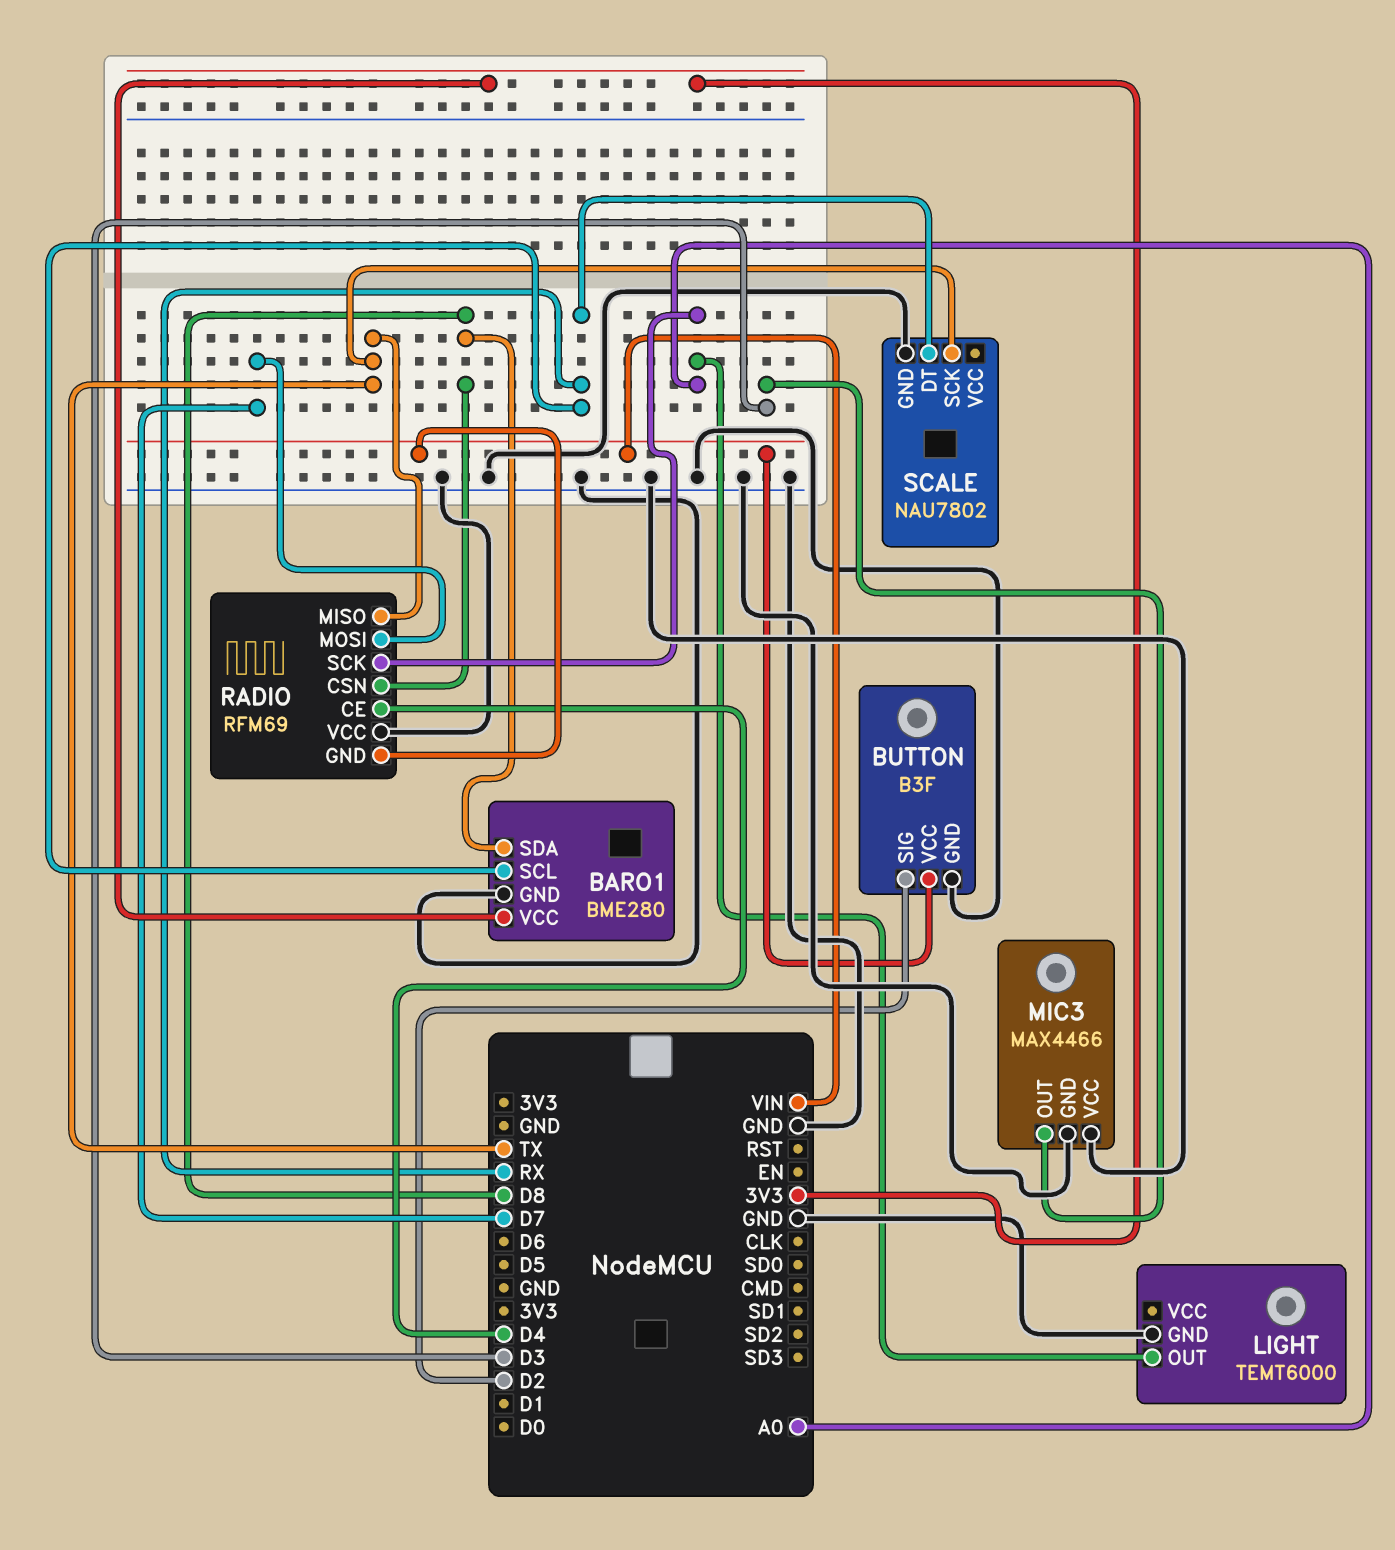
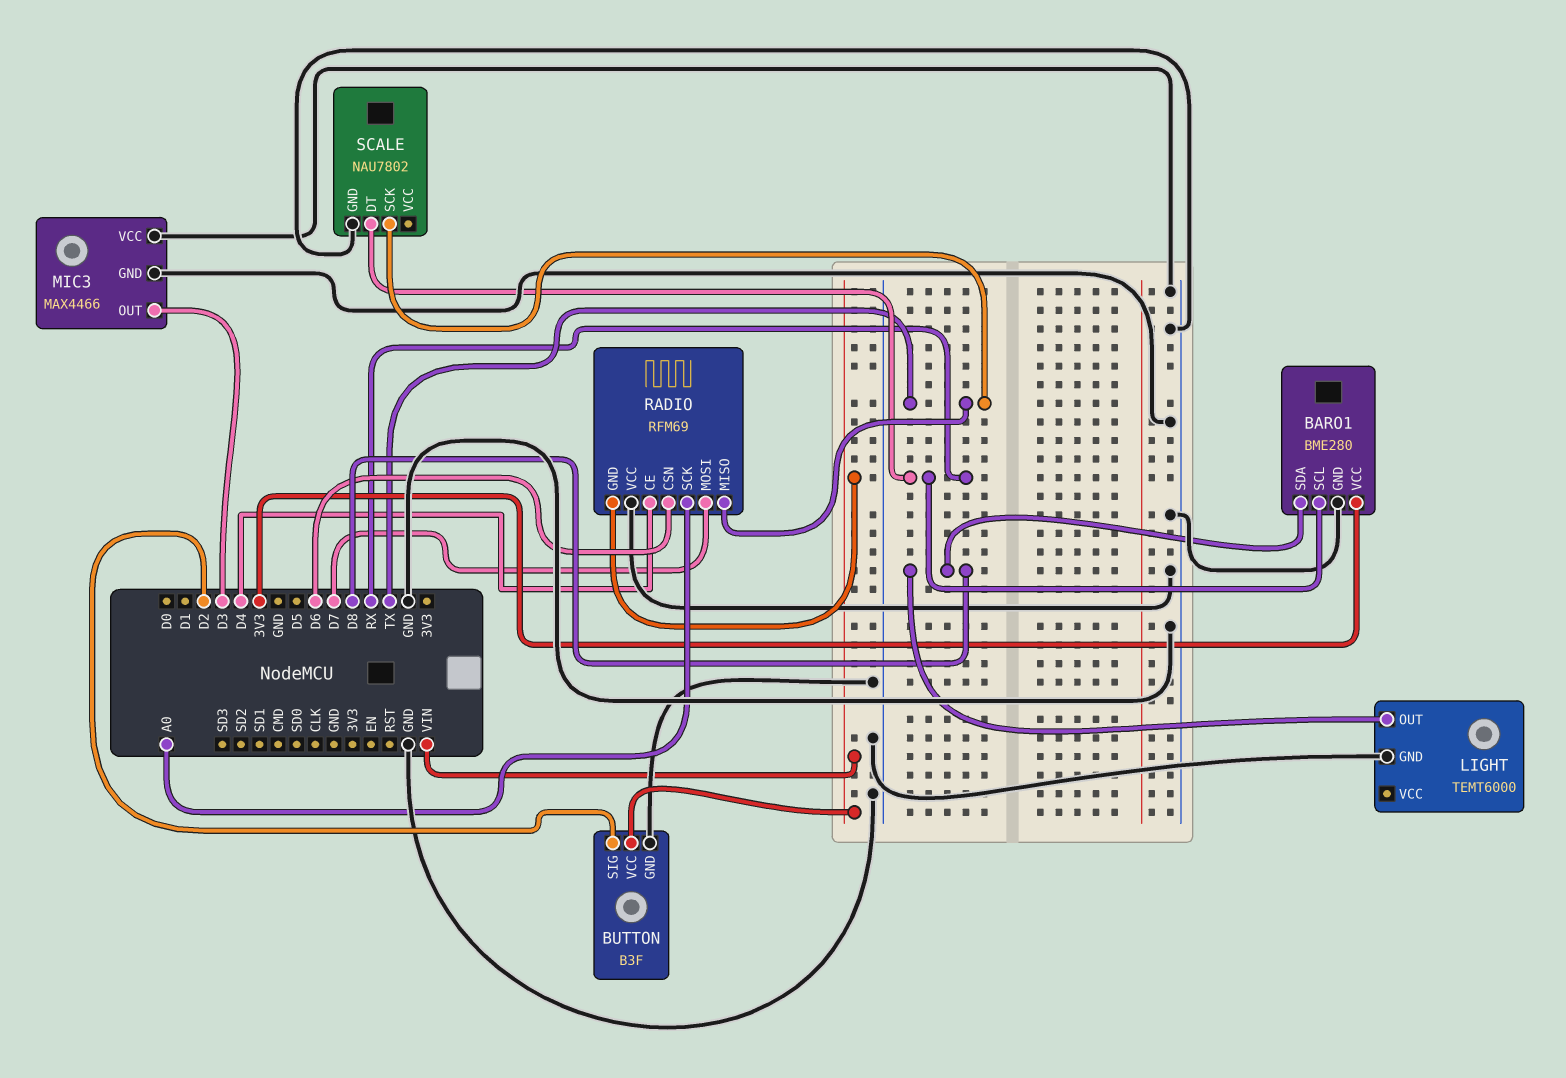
LIGHT pin OUT: A0 -> D8
RADIO pin CSN: D8 -> D6

